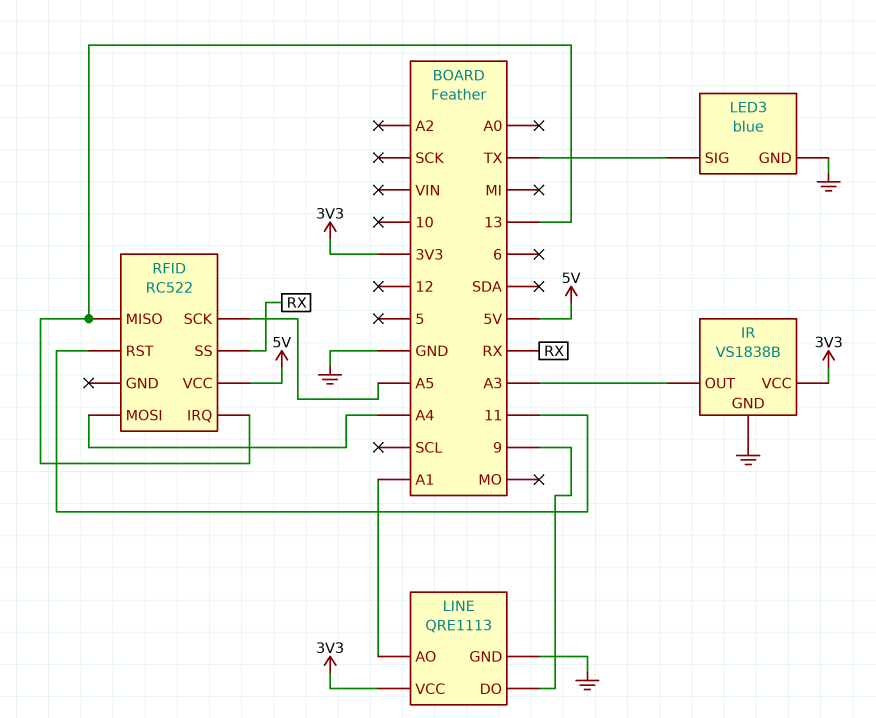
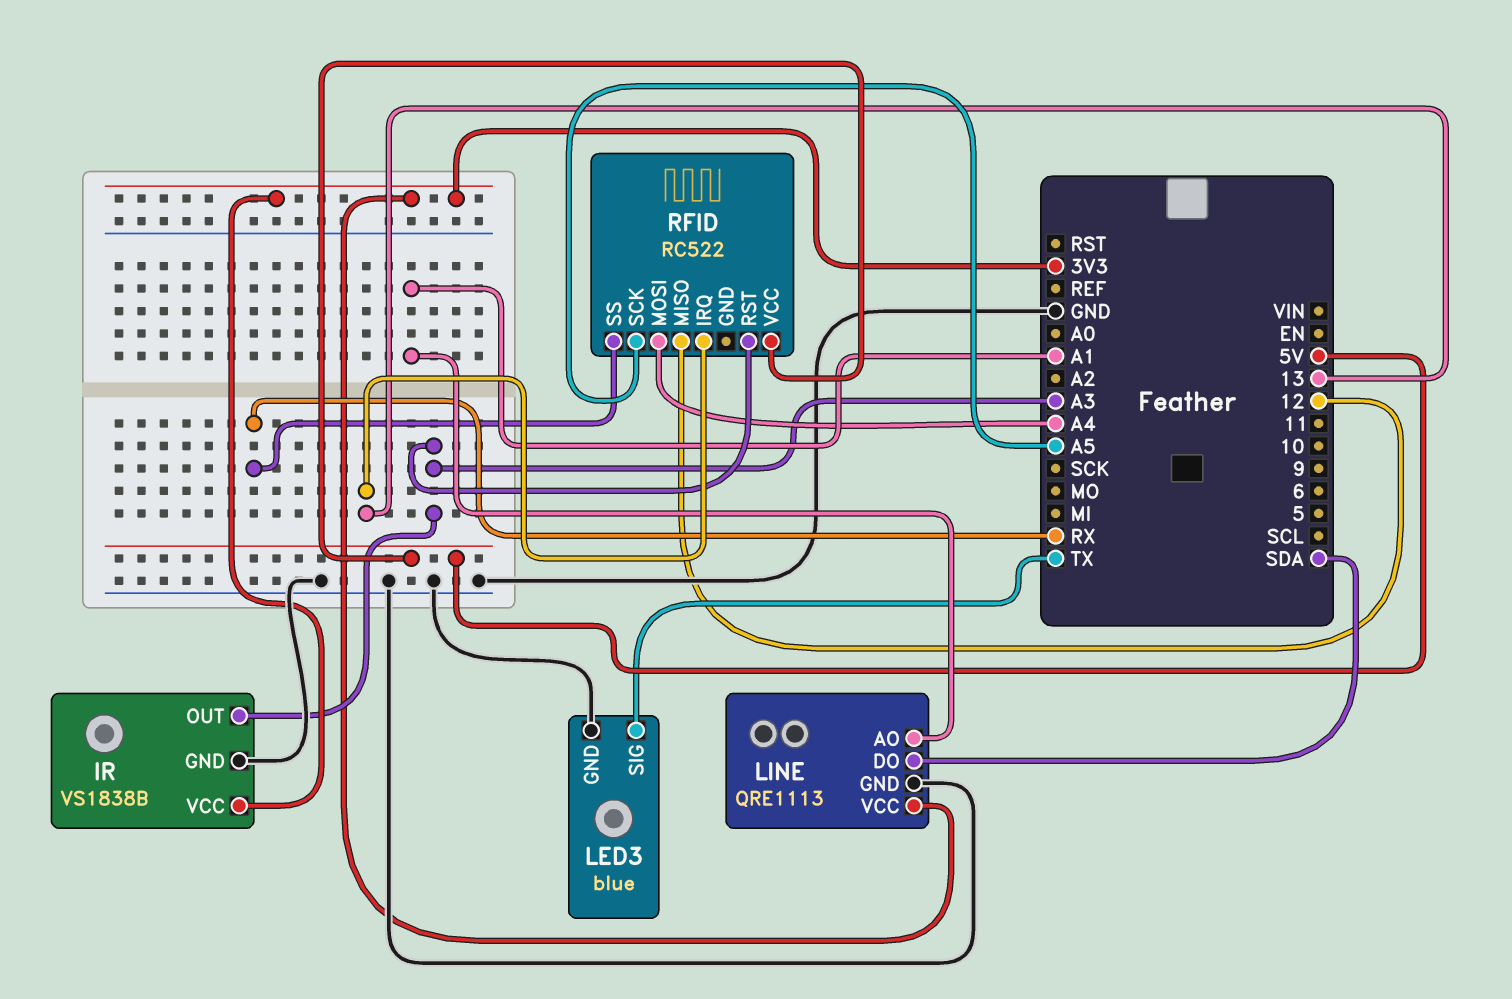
LINE pin DO: 9 -> SDA
RFID pin MISO: 13 -> 12
RFID pin RST: 11 -> A3

